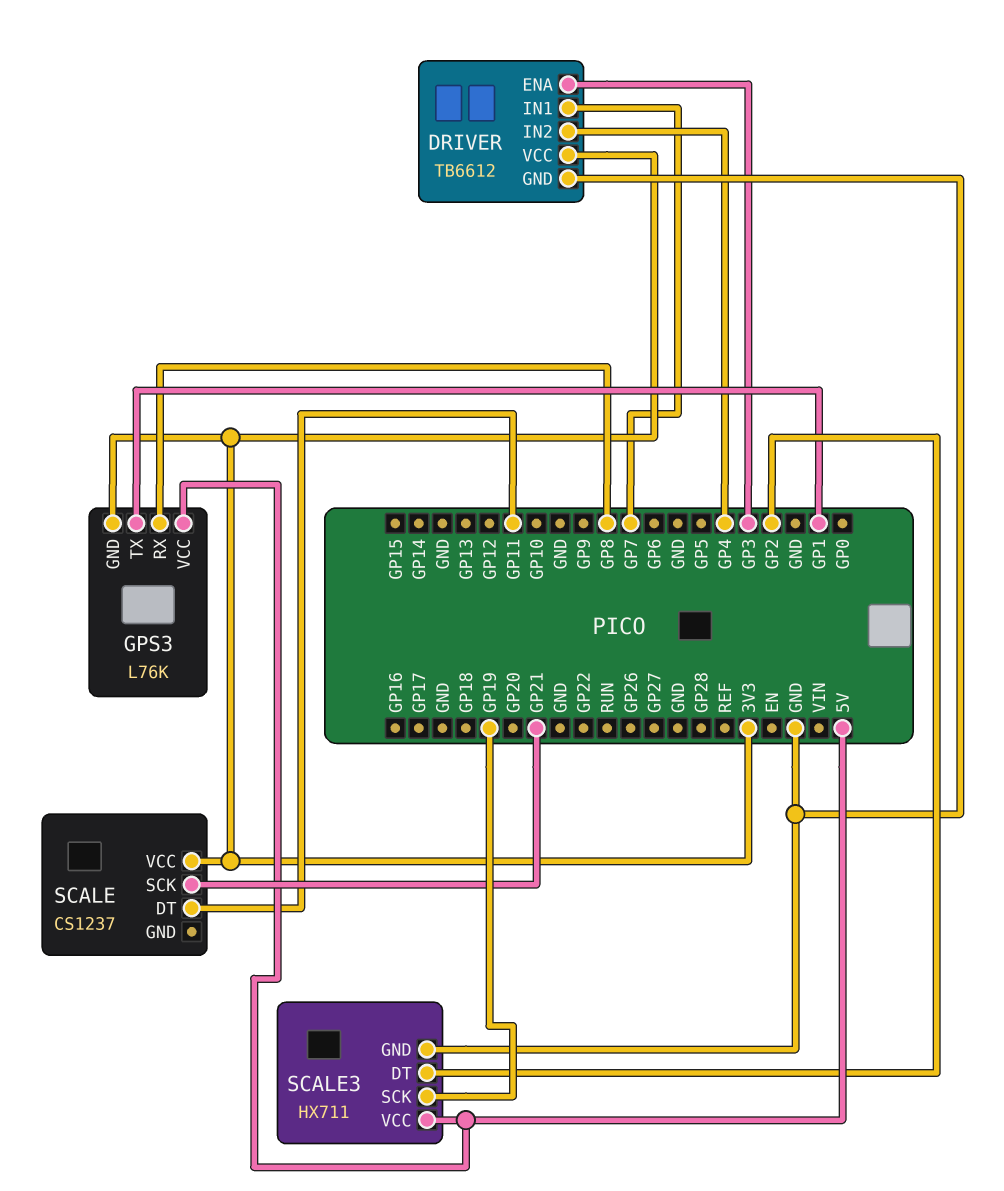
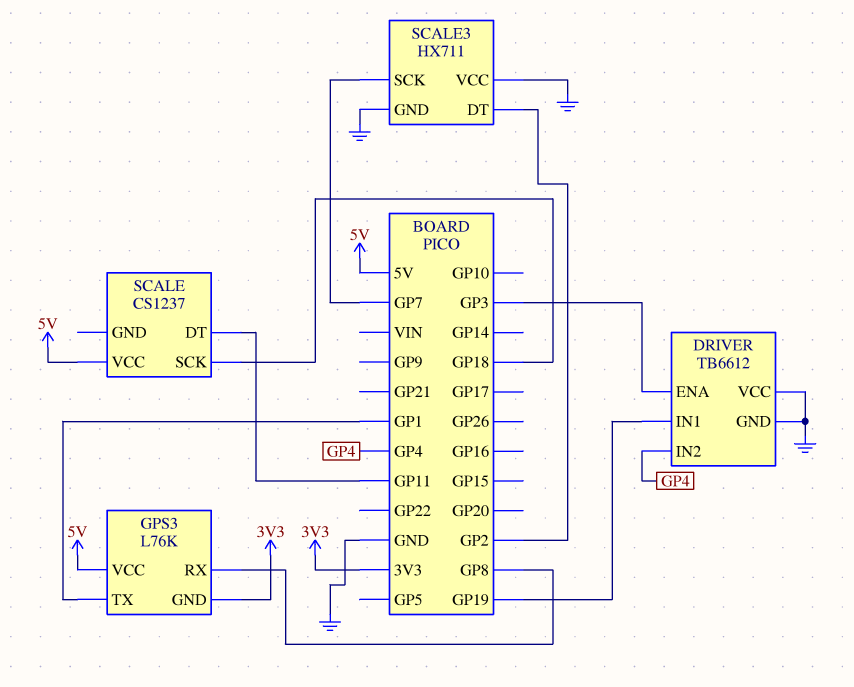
DRIVER pin IN1: GP7 -> GP19
DRIVER pin VCC: 3V3 -> GND
SCALE pin SCK: GP21 -> GP18
SCALE pin VCC: 3V3 -> 5V
SCALE3 pin SCK: GP19 -> GP7
SCALE3 pin VCC: 5V -> GND

